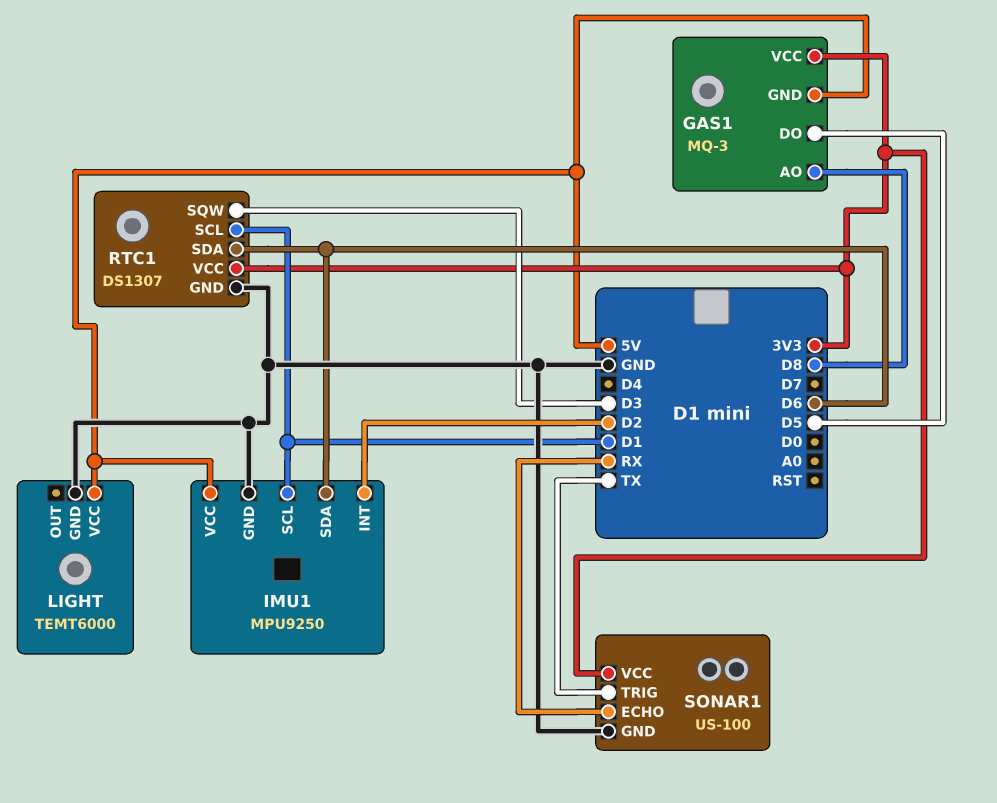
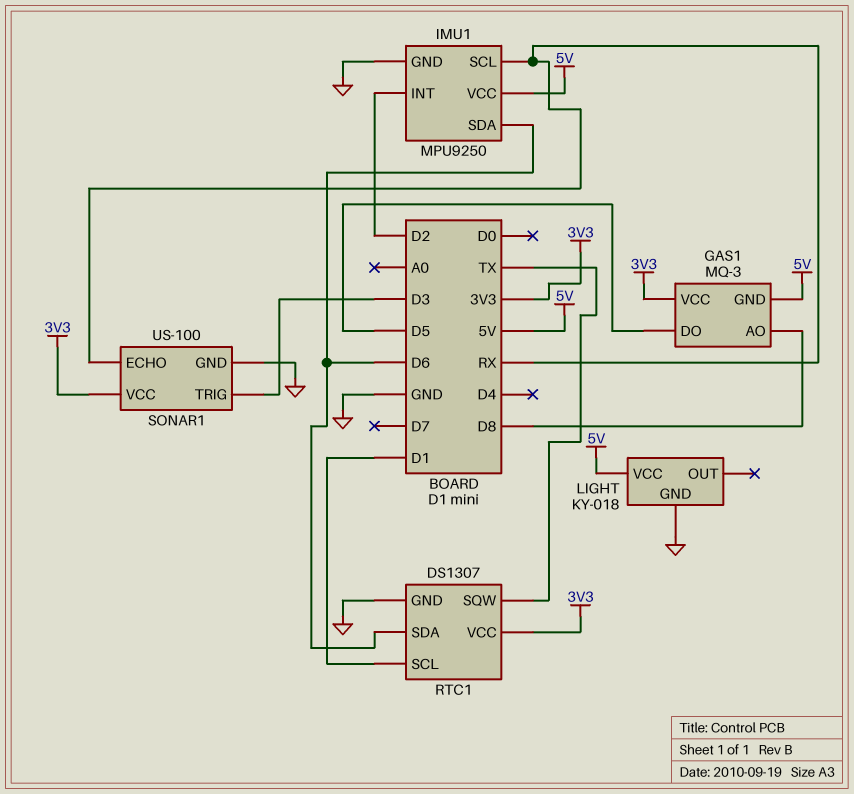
IMU1 pin SCL: D1 -> RX
LIGHT: TEMT6000 -> KY-018
RTC1 pin SQW: D3 -> TX
SONAR1 pin TRIG: TX -> D3

